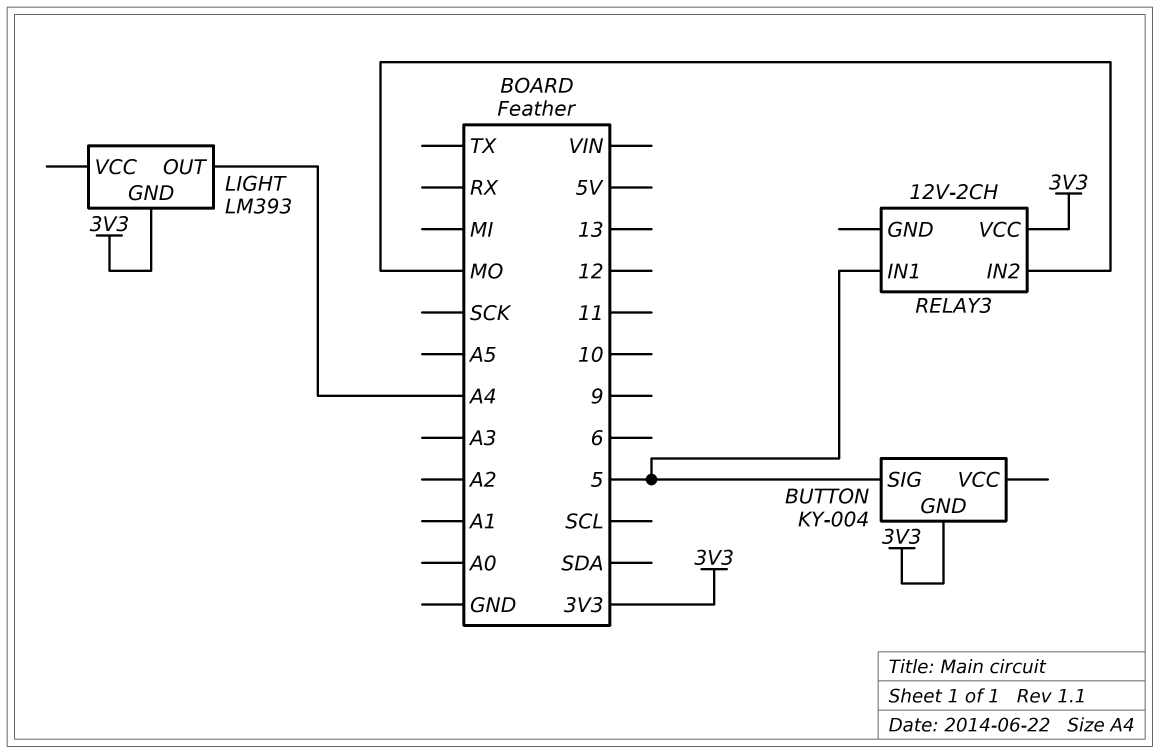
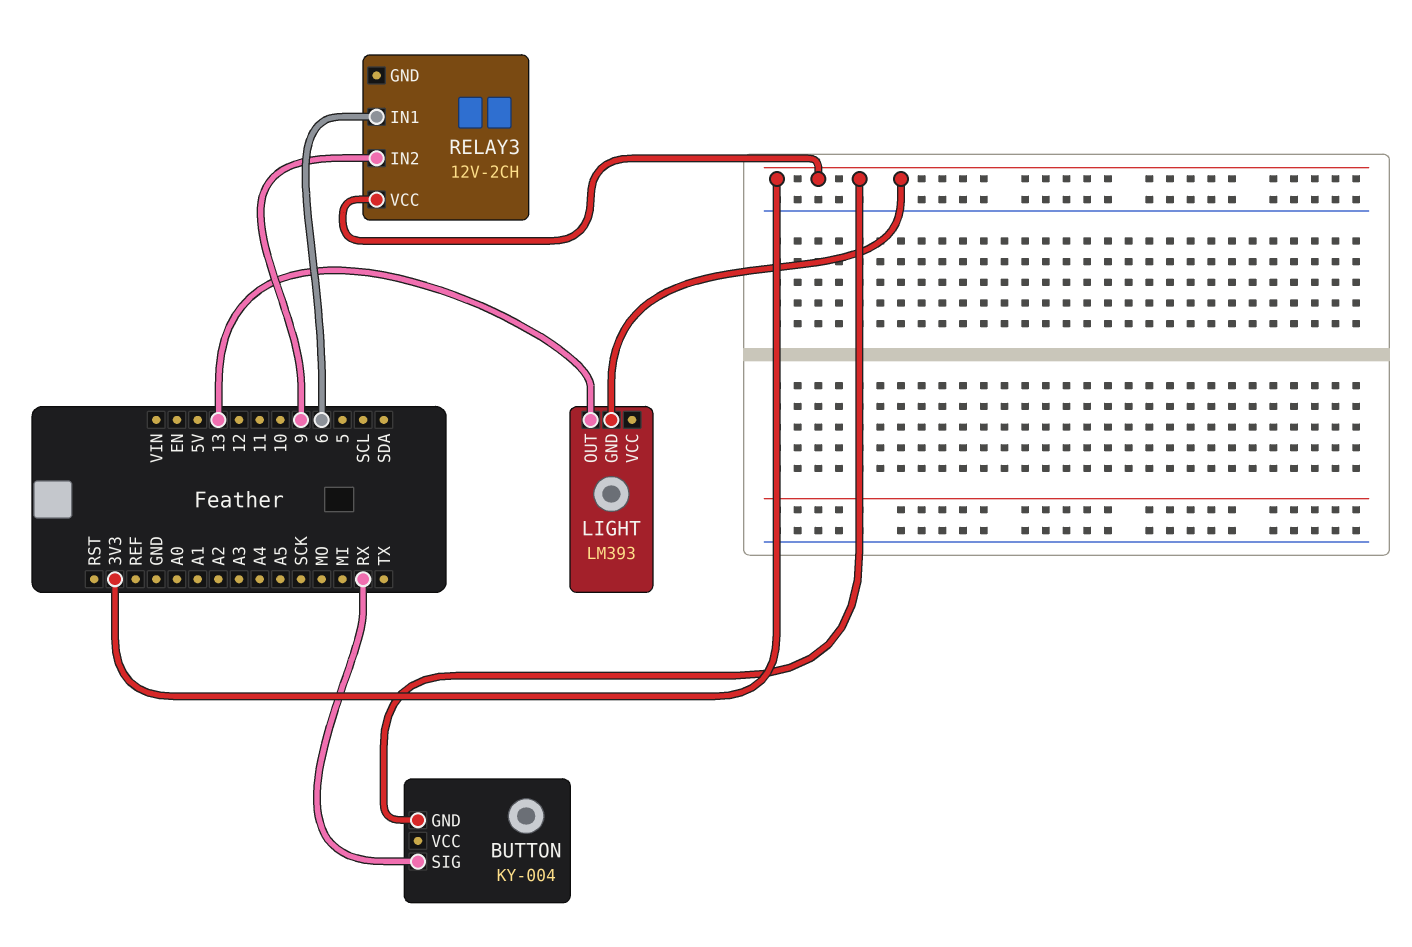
BUTTON pin SIG: 5 -> RX
LIGHT pin OUT: A4 -> 13
RELAY3 pin IN1: 5 -> 6
RELAY3 pin IN2: MO -> 9

